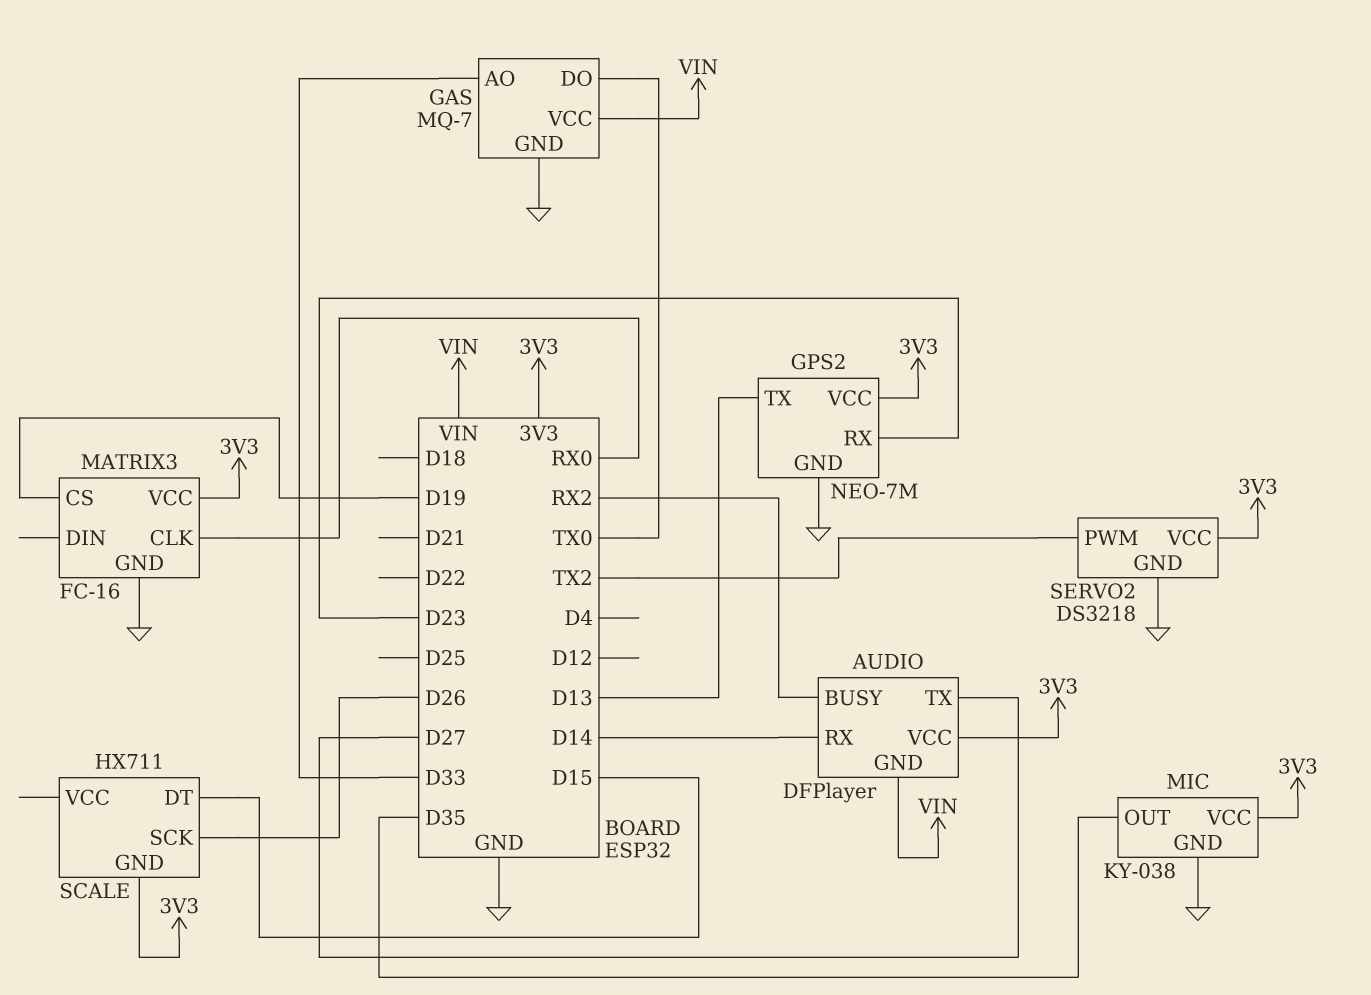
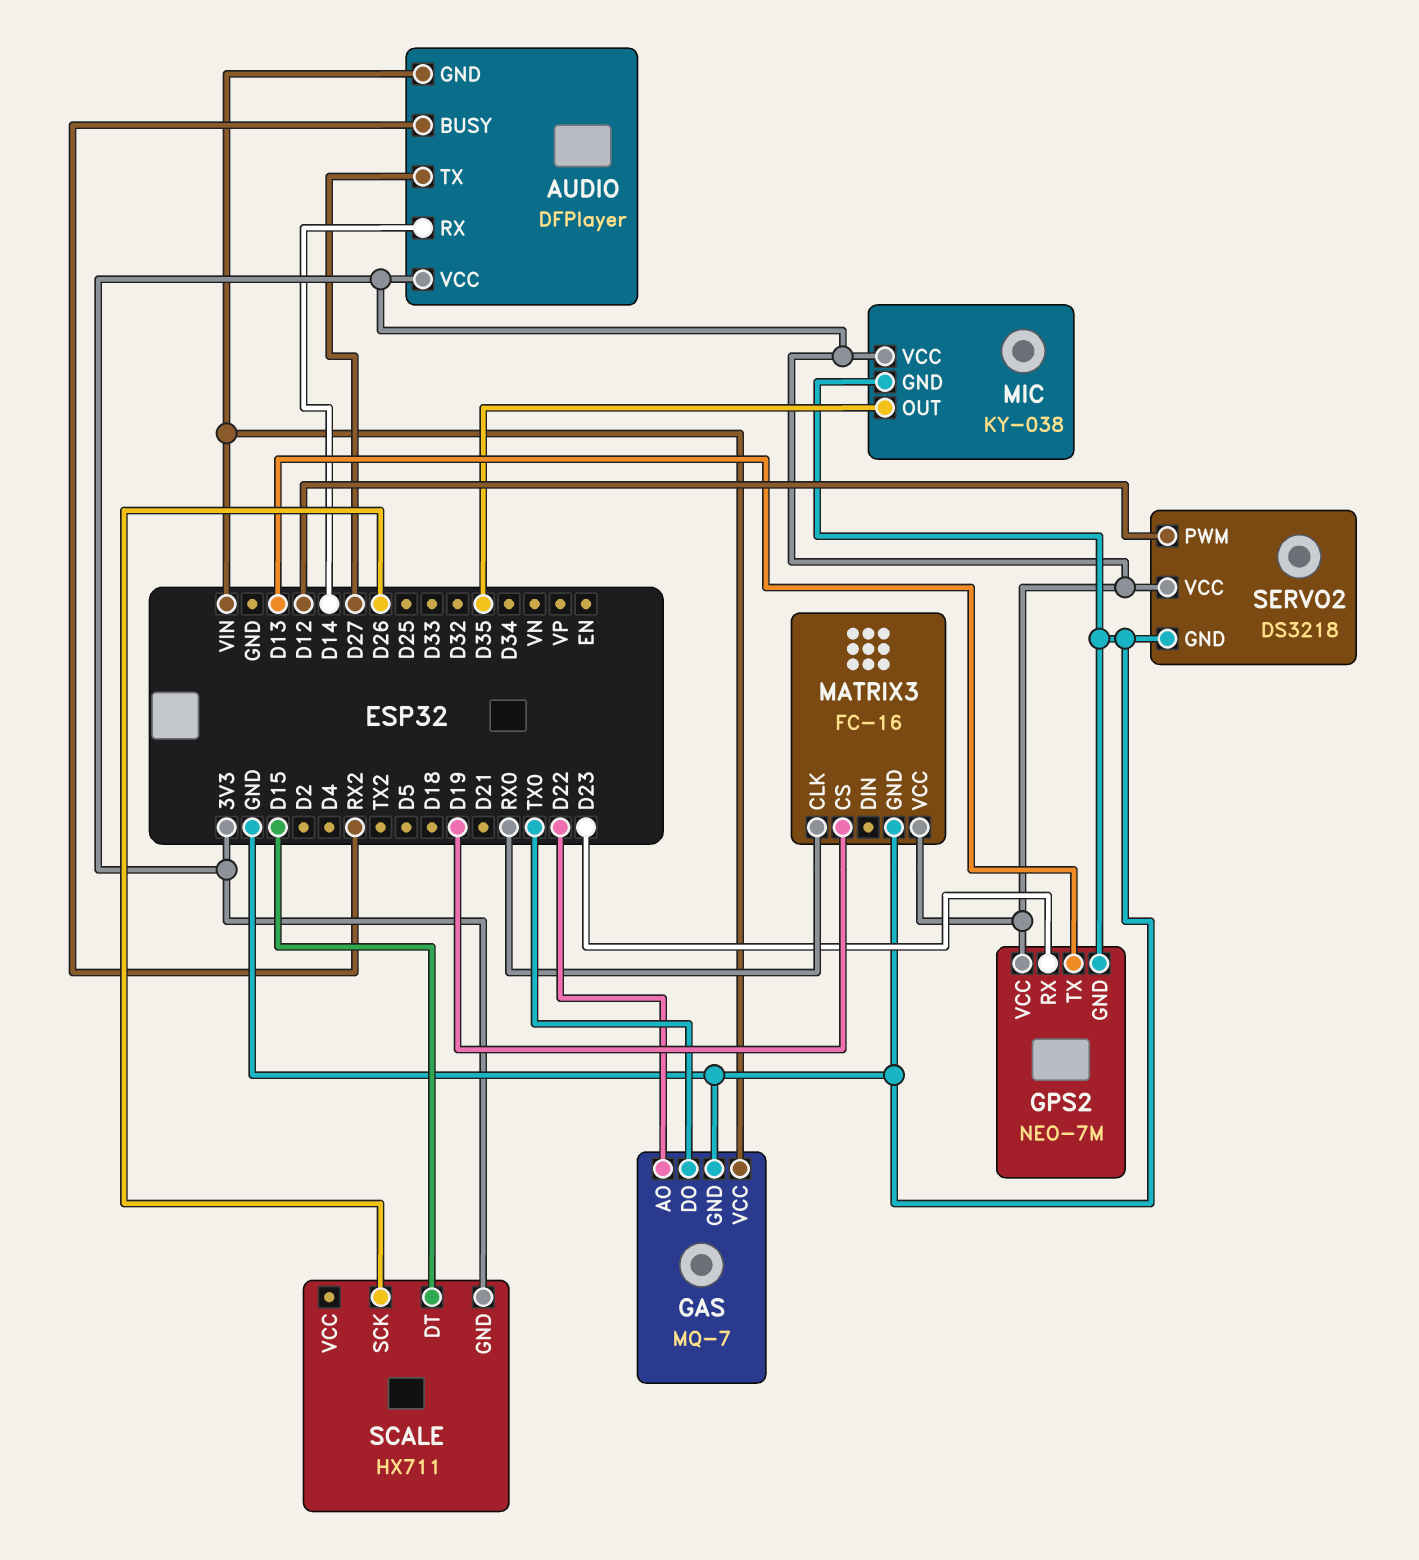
GAS pin AO: D33 -> D22
SERVO2 pin PWM: TX2 -> D12

